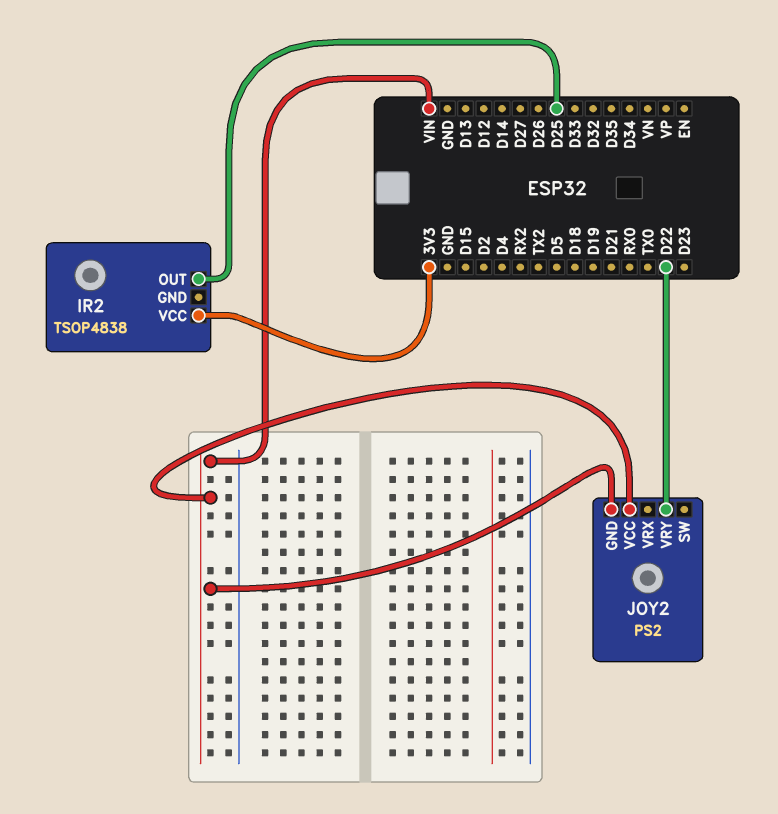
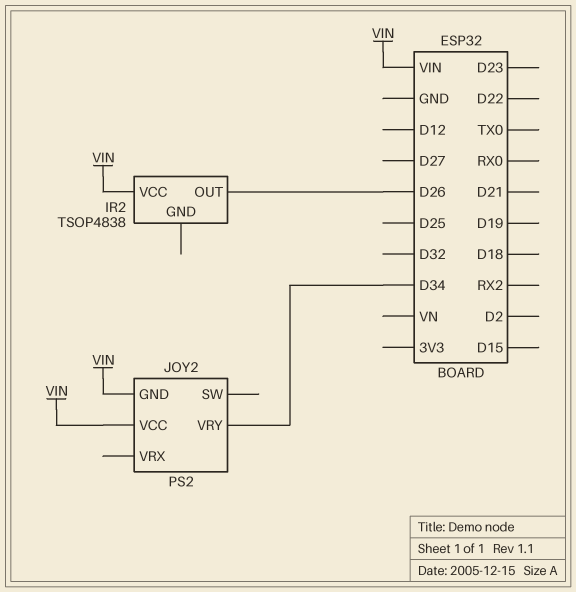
IR2 pin OUT: D25 -> D26
IR2 pin VCC: 3V3 -> VIN
JOY2 pin VRY: D22 -> D34

